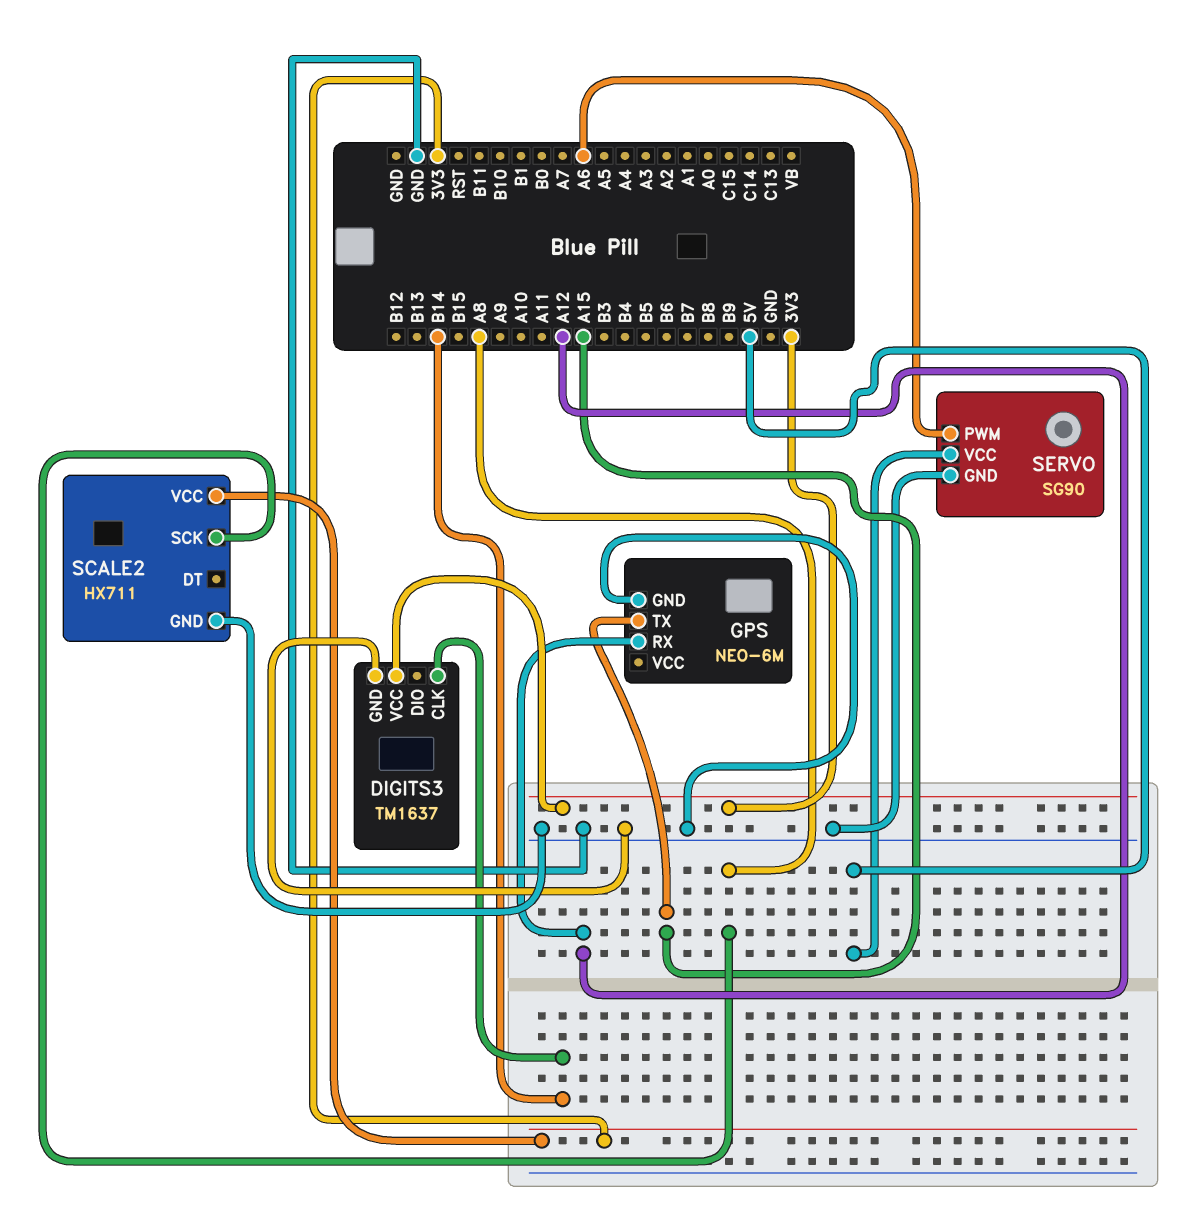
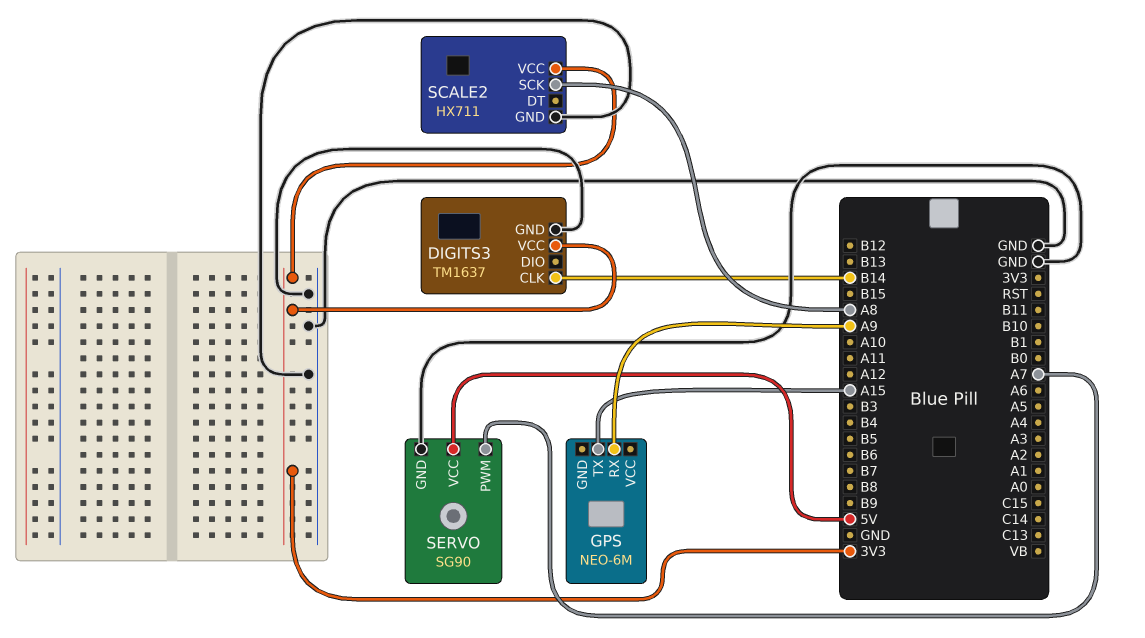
GPS pin GND: GND -> none
GPS pin RX: A12 -> A9
SERVO pin PWM: A6 -> A7

